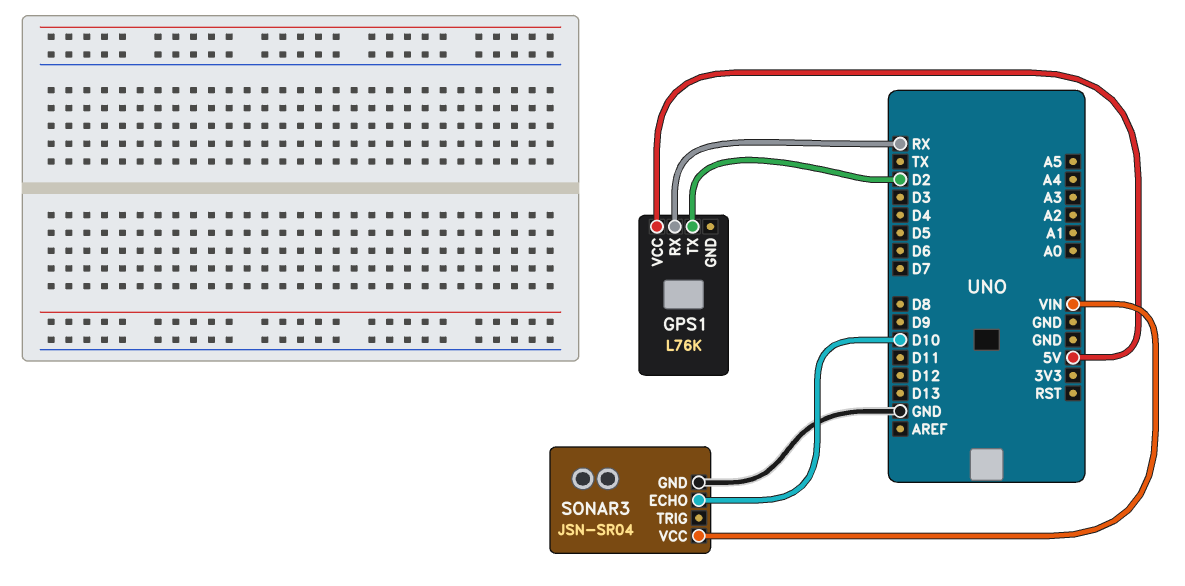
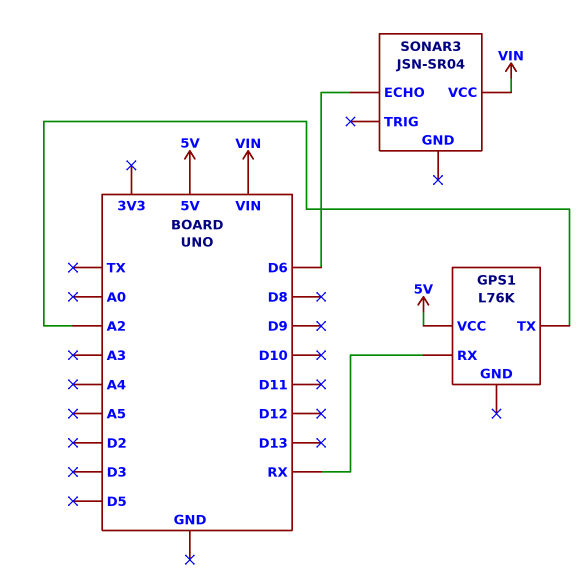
GPS1 pin TX: D2 -> A2
SONAR3 pin ECHO: D10 -> D6
SONAR3 pin GND: GND -> none

